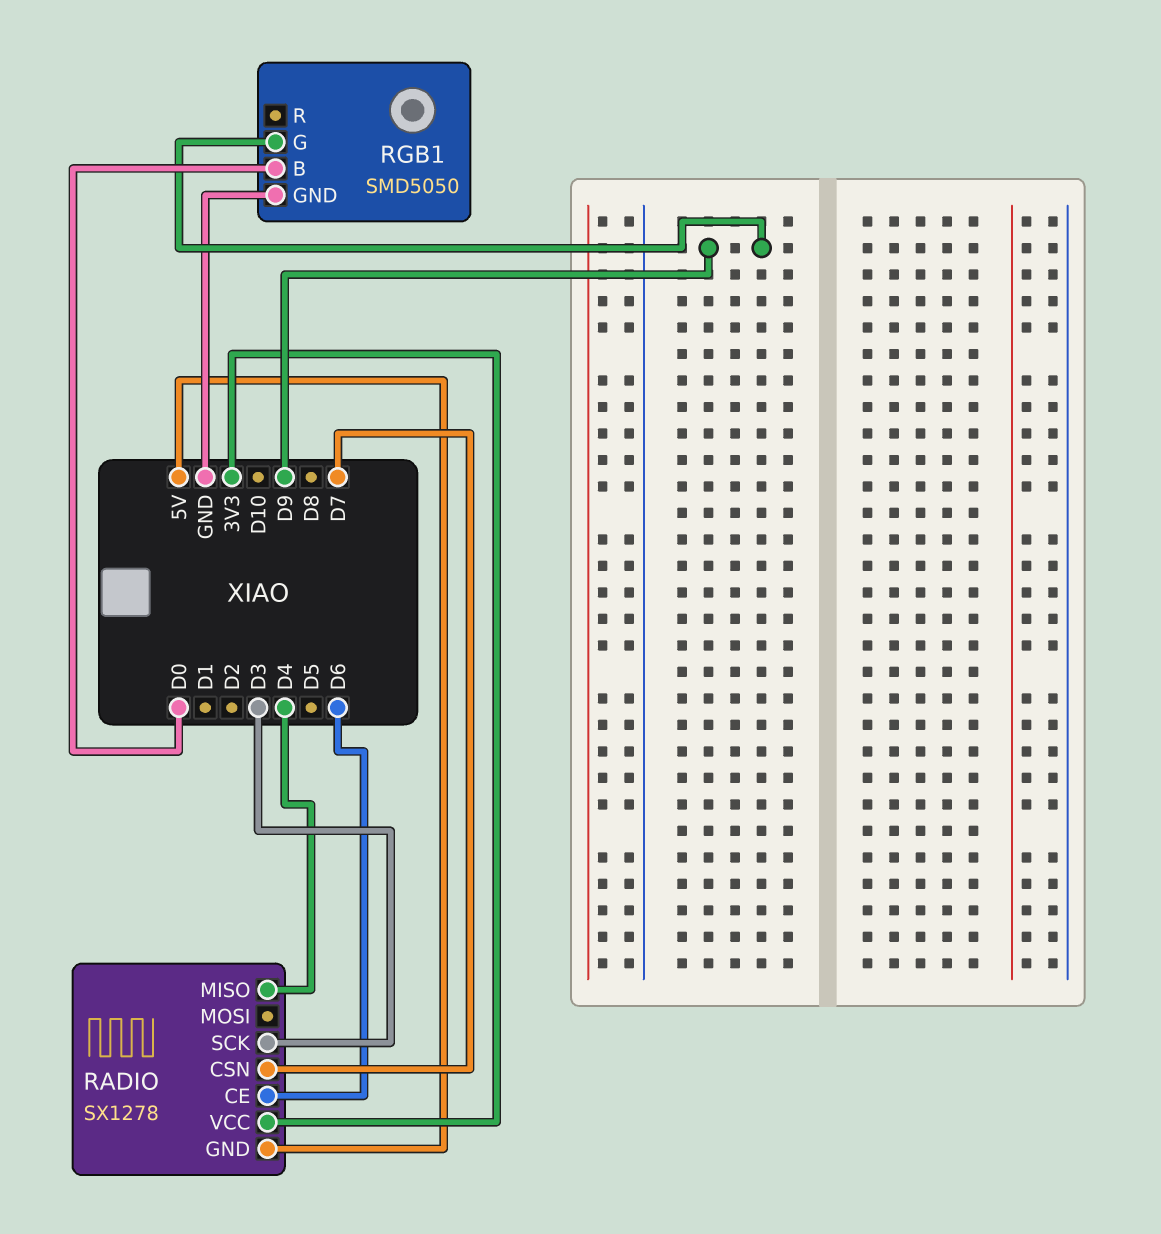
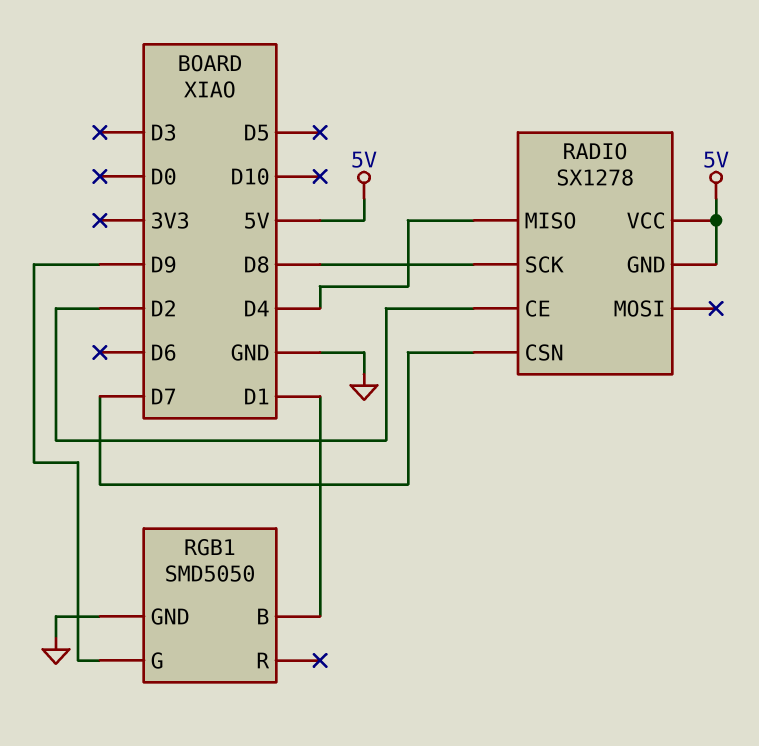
RADIO pin CE: D6 -> D2
RADIO pin SCK: D3 -> D8
RADIO pin VCC: 3V3 -> 5V
RGB1 pin B: D0 -> D1

